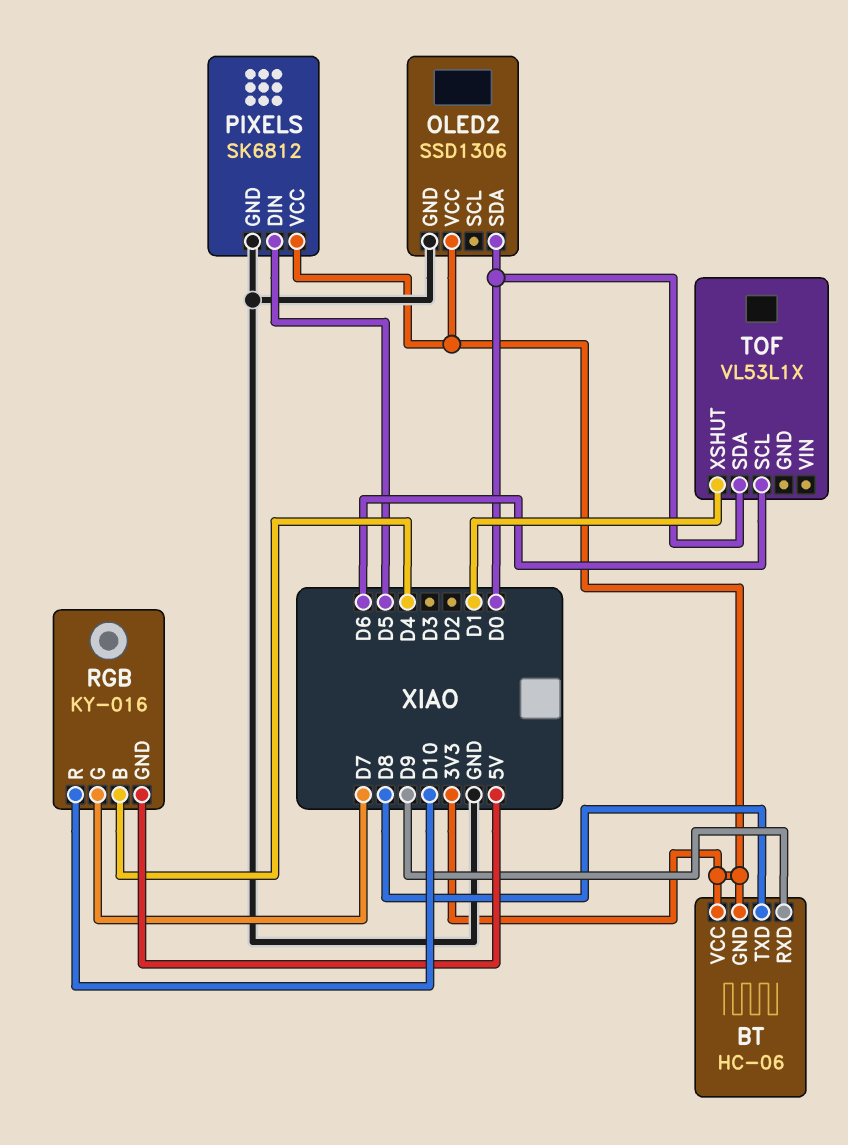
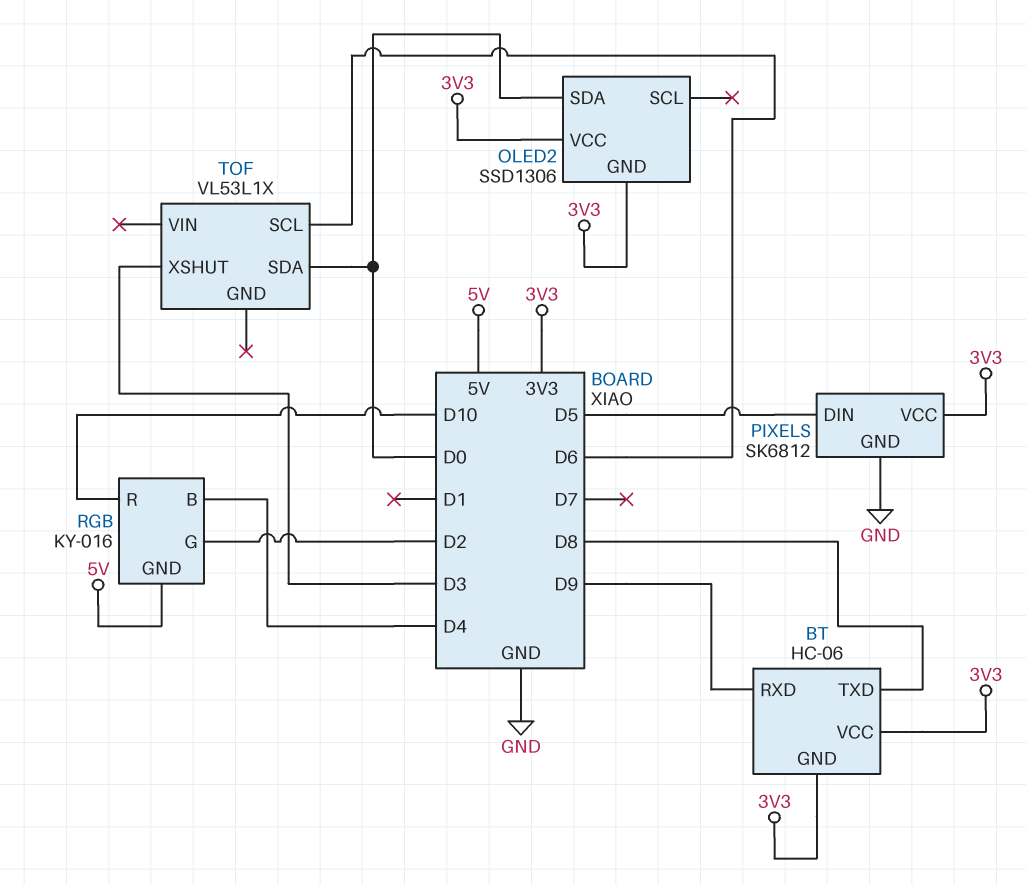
OLED2 pin GND: GND -> 3V3
RGB pin G: D7 -> D2
TOF pin XSHUT: D1 -> D3

